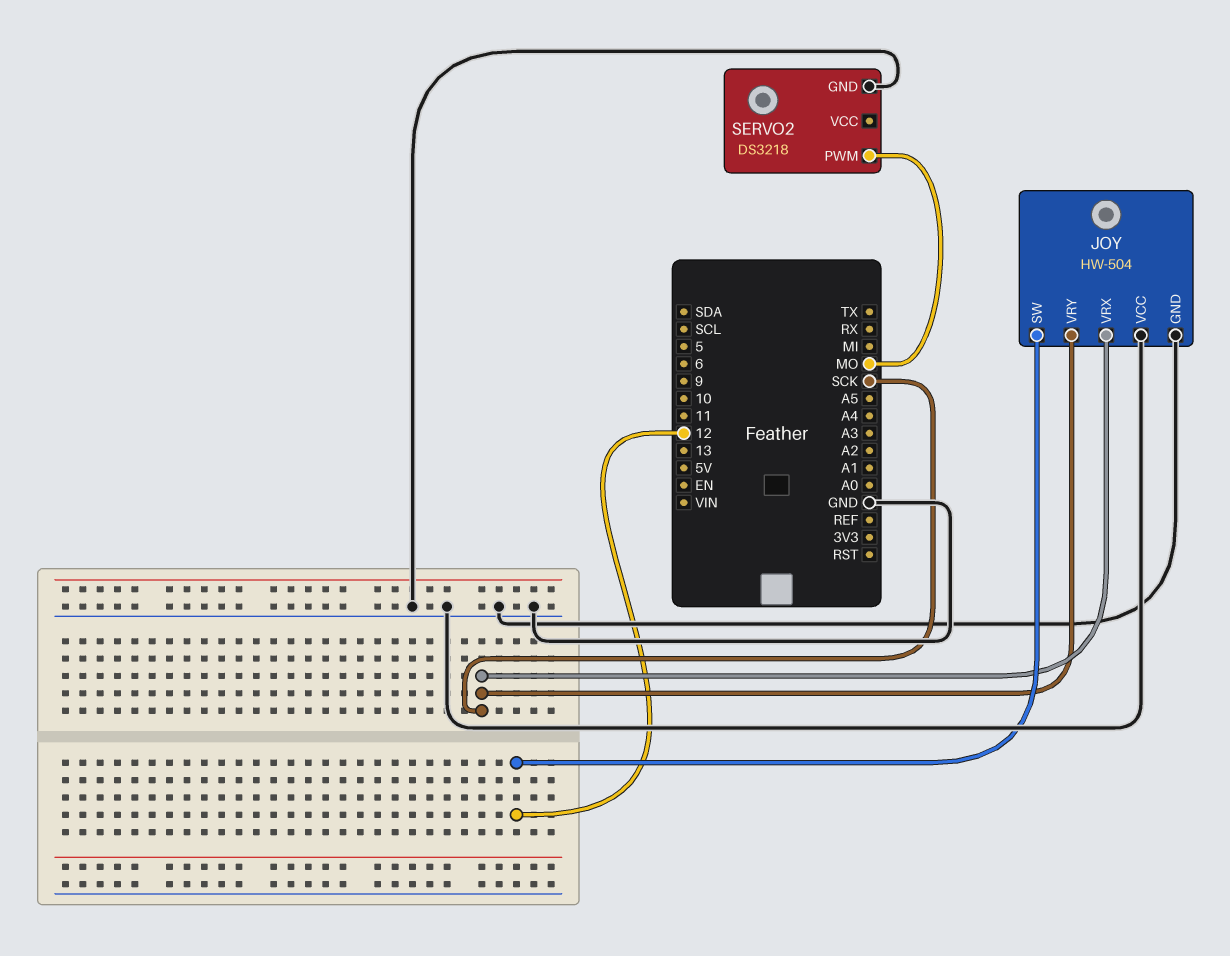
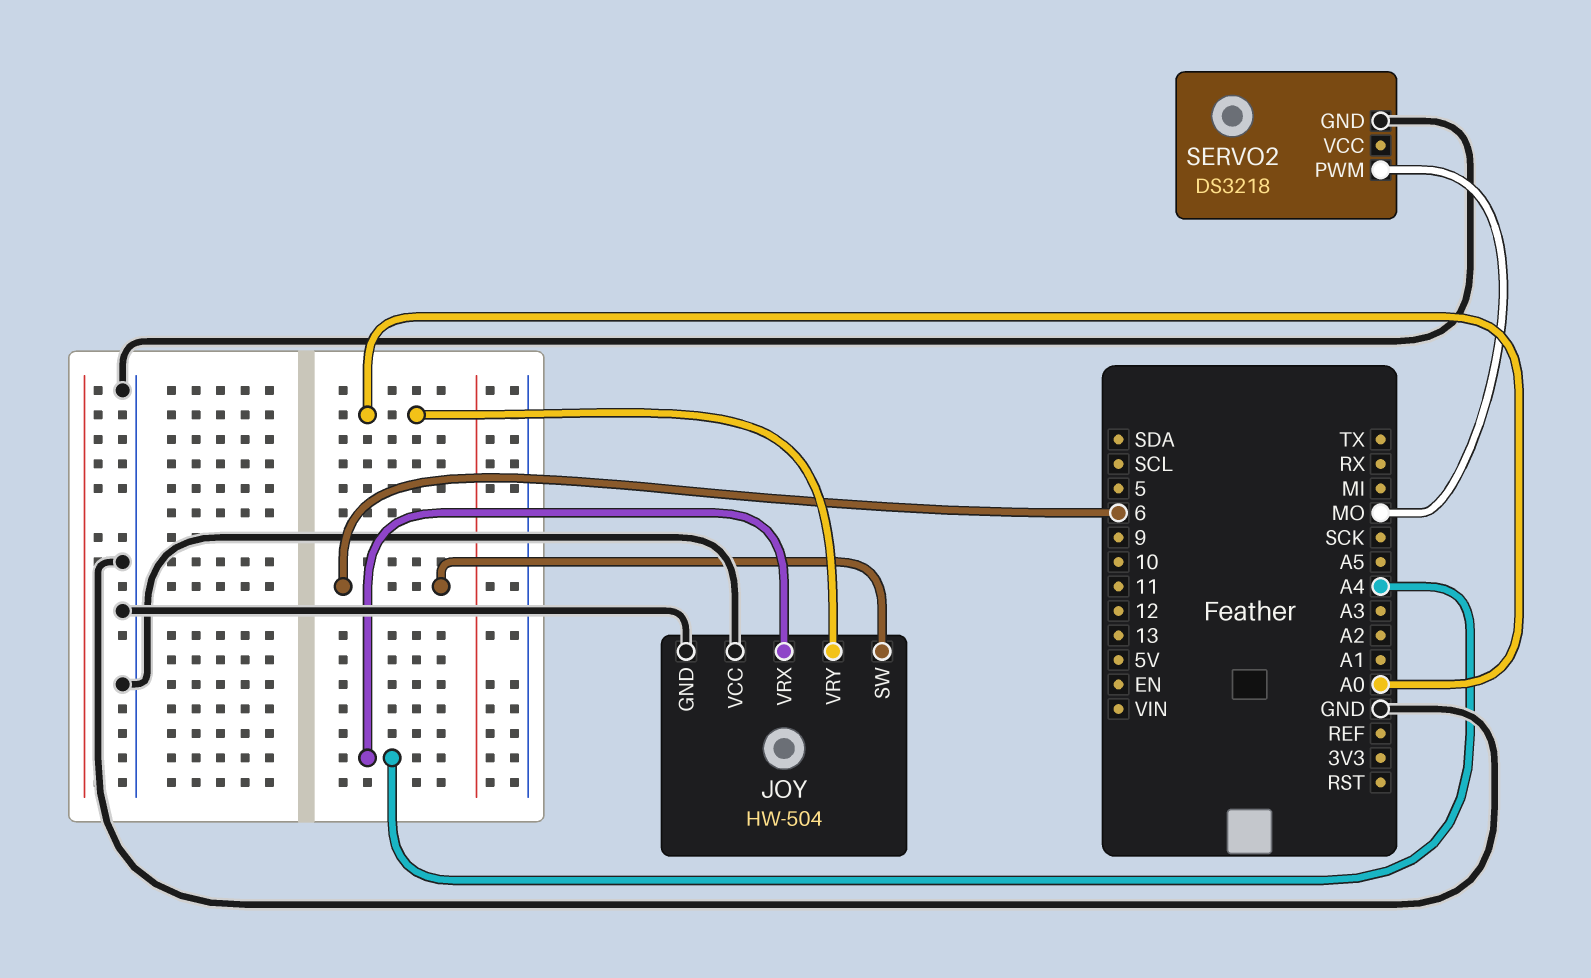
JOY pin SW: 12 -> 6
JOY pin VRX: SCK -> A4
JOY pin VRY: SCK -> A0

